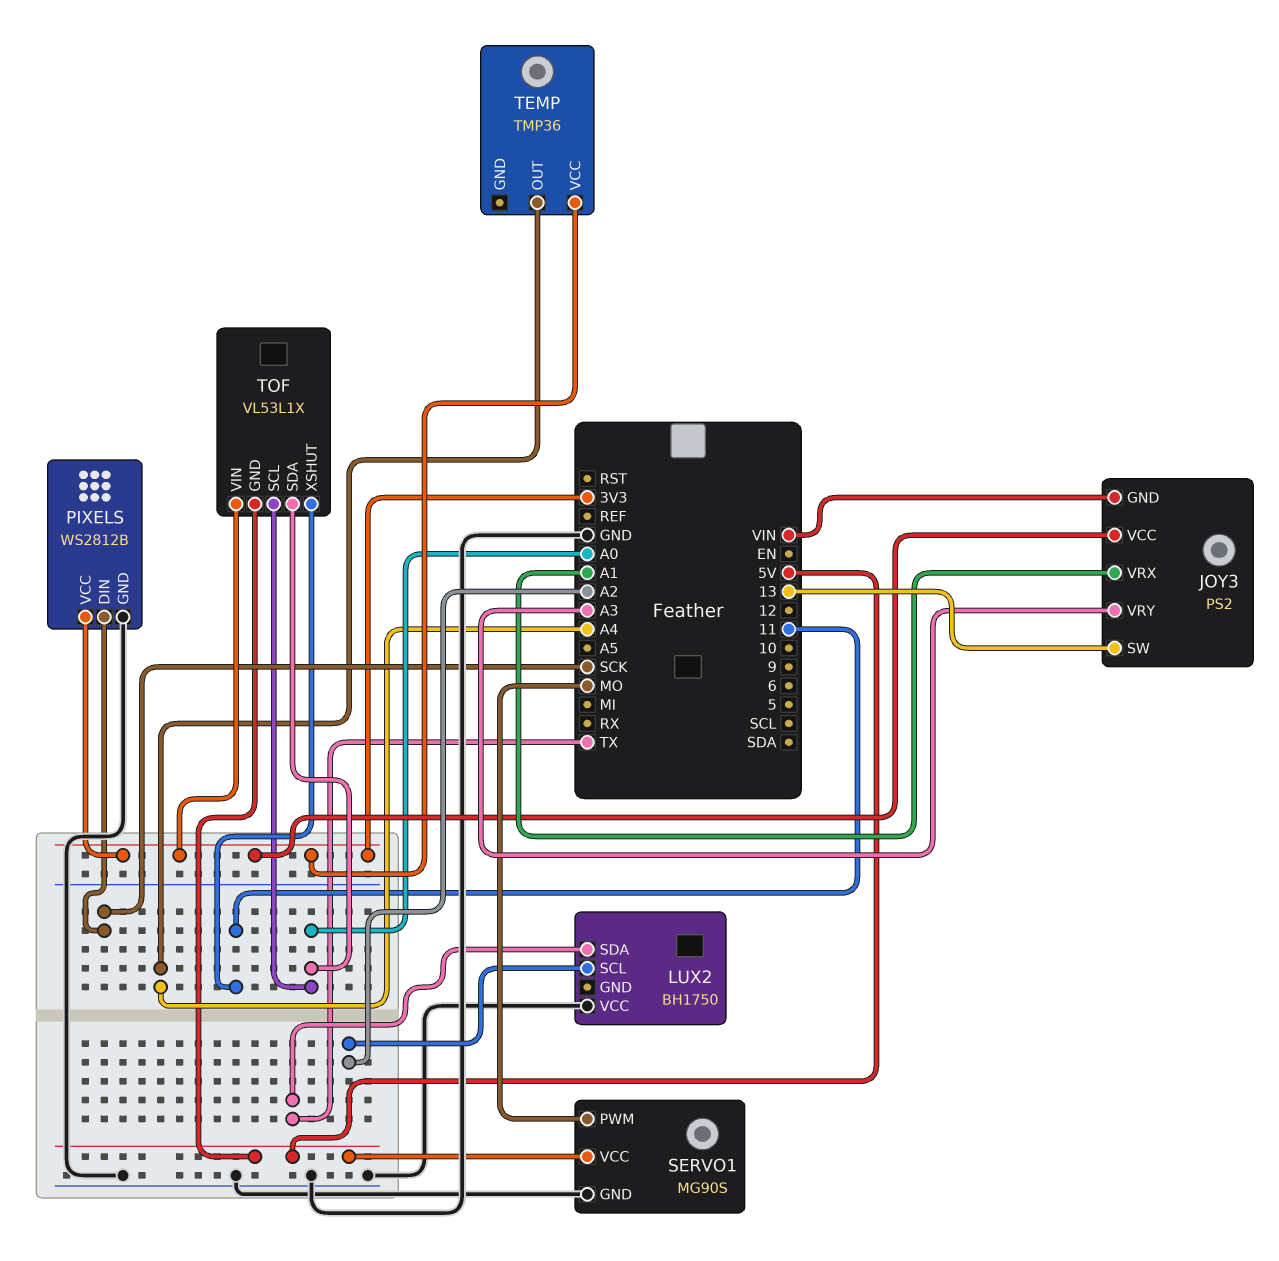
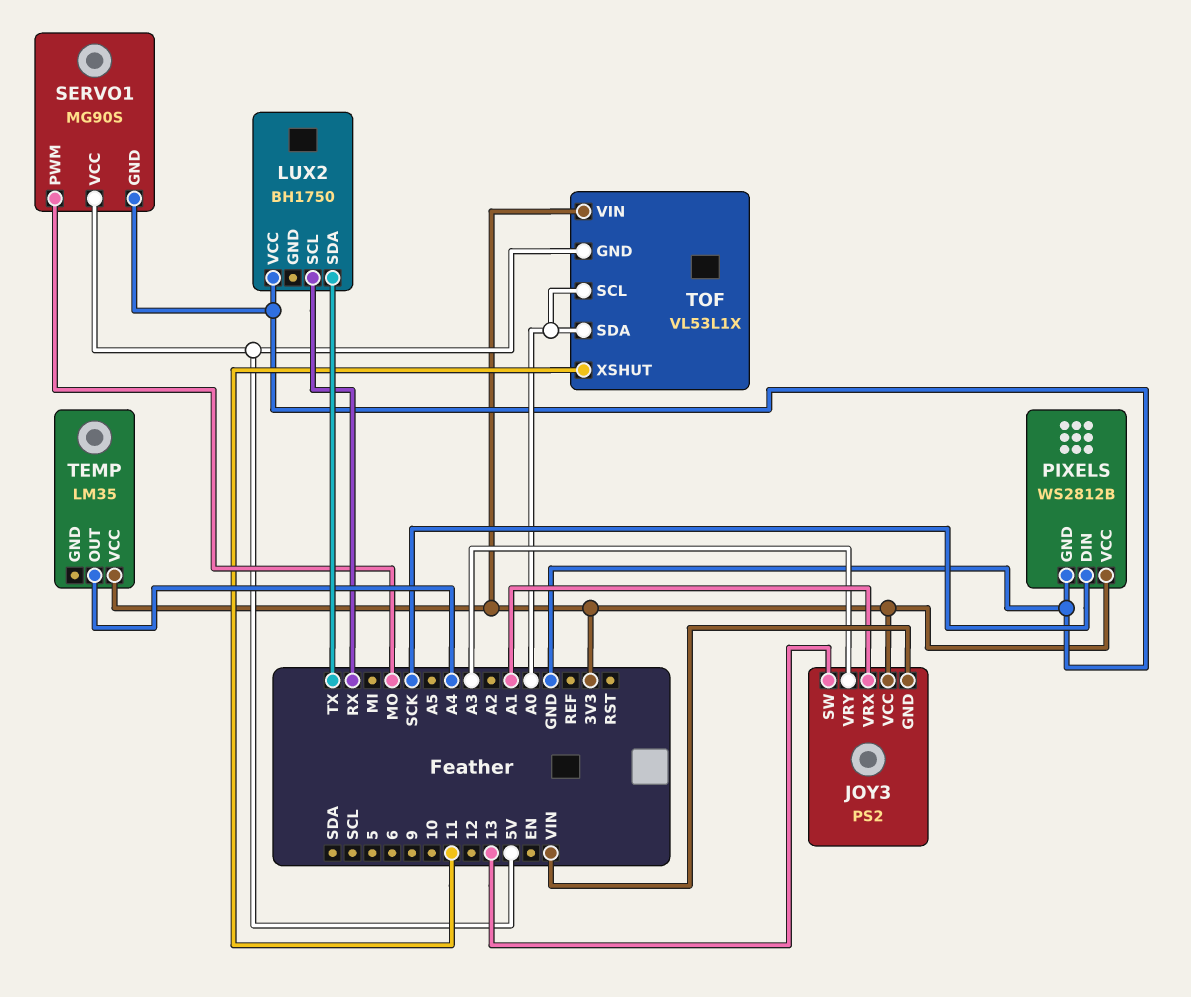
LUX2 pin SCL: A2 -> RX
TEMP: TMP36 -> LM35

